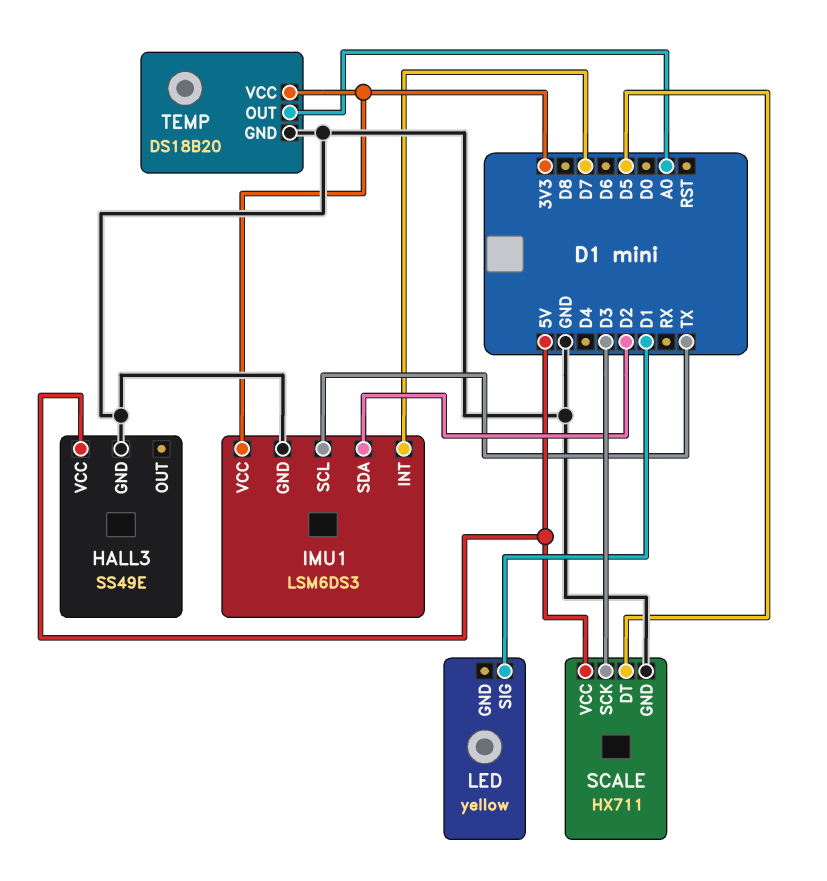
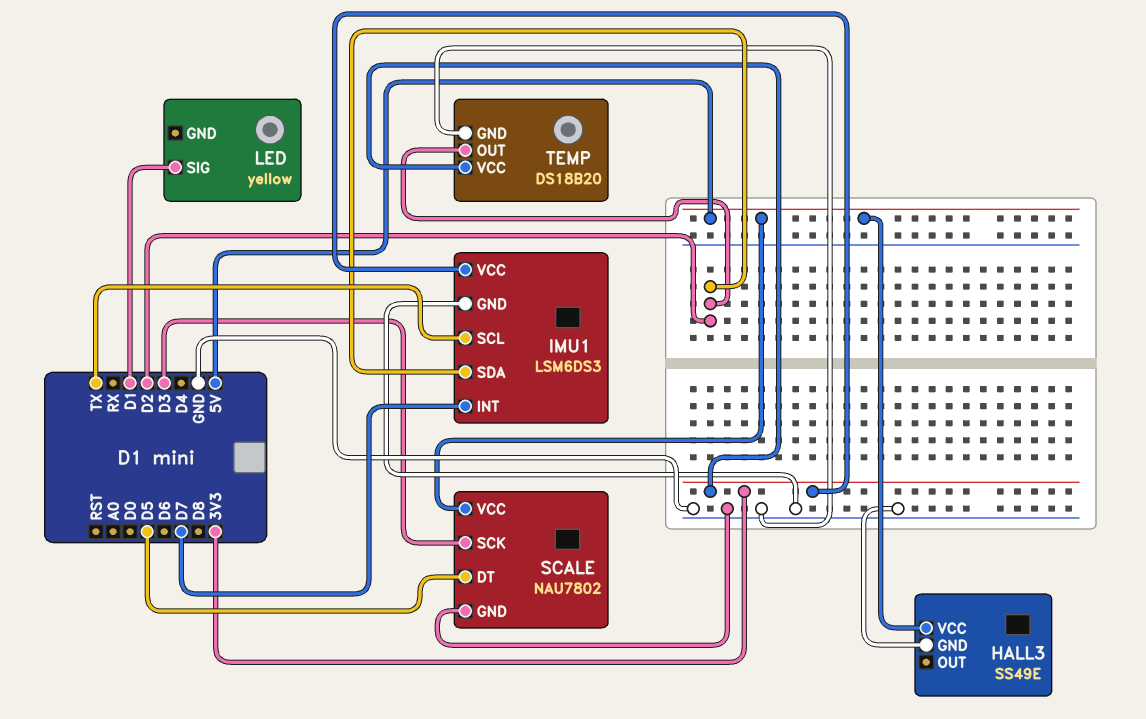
SCALE: HX711 -> NAU7802
TEMP pin OUT: A0 -> D2

